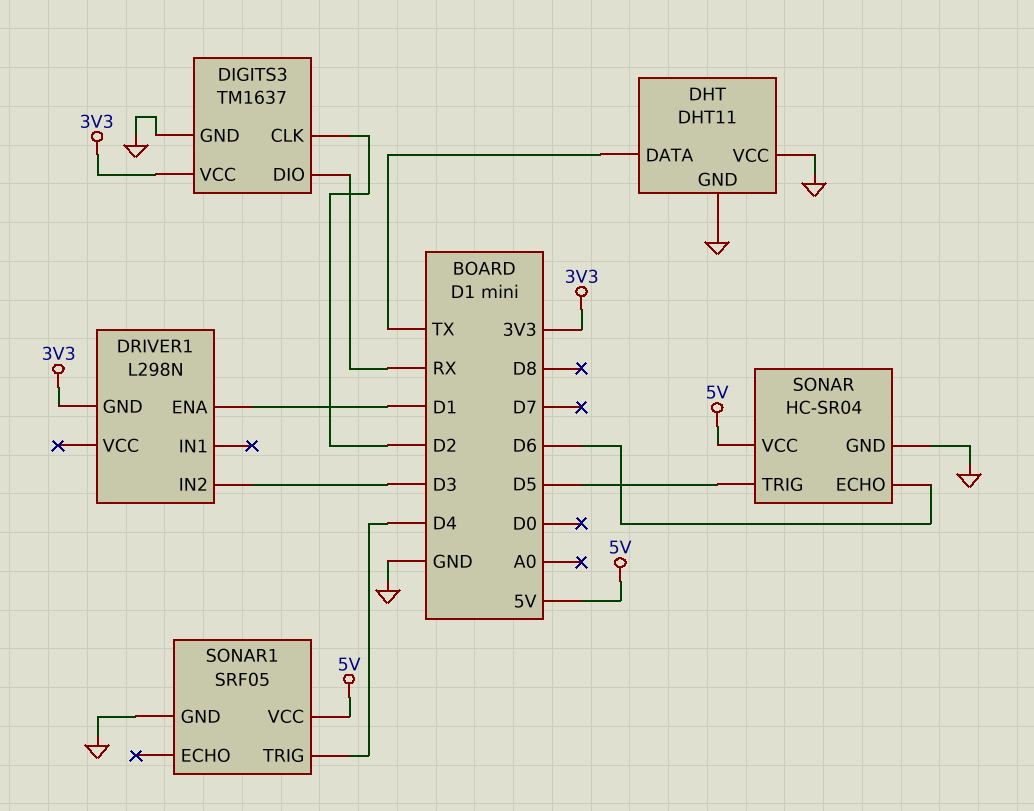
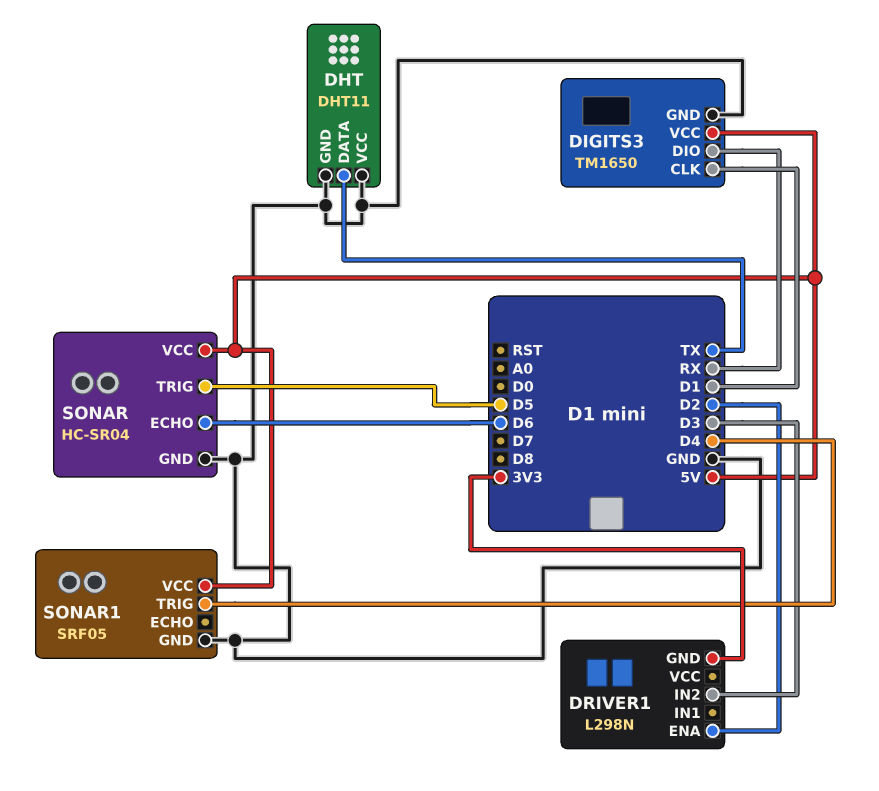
DIGITS3: TM1637 -> TM1650
DIGITS3 pin CLK: D2 -> D1
DIGITS3 pin VCC: 3V3 -> 5V
DRIVER1 pin ENA: D1 -> D2

